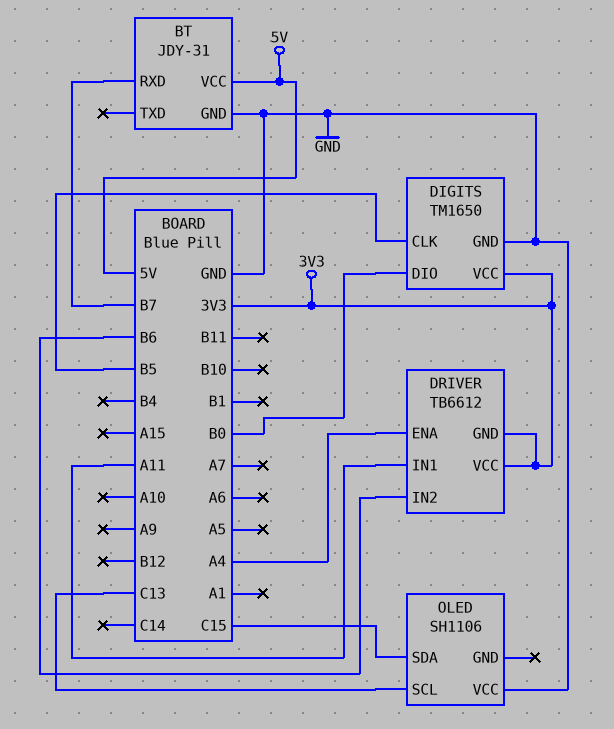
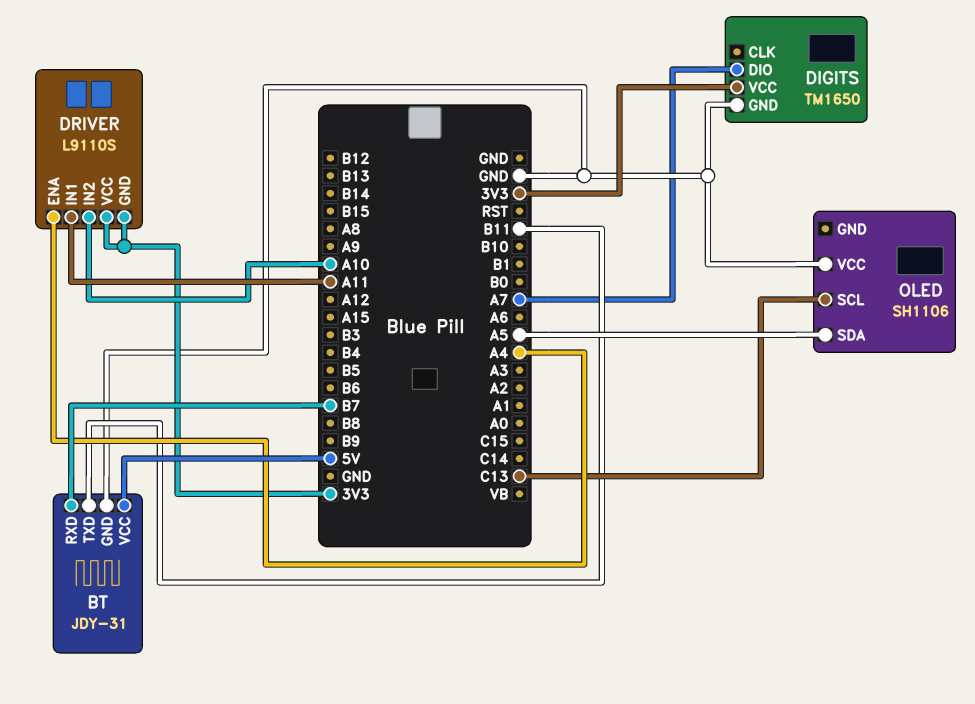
BT pin TXD: none -> B11
DIGITS pin CLK: B5 -> none
DIGITS pin DIO: B0 -> A7
DRIVER: TB6612 -> L9110S
DRIVER pin IN2: B6 -> A10
OLED pin SDA: C15 -> A5

